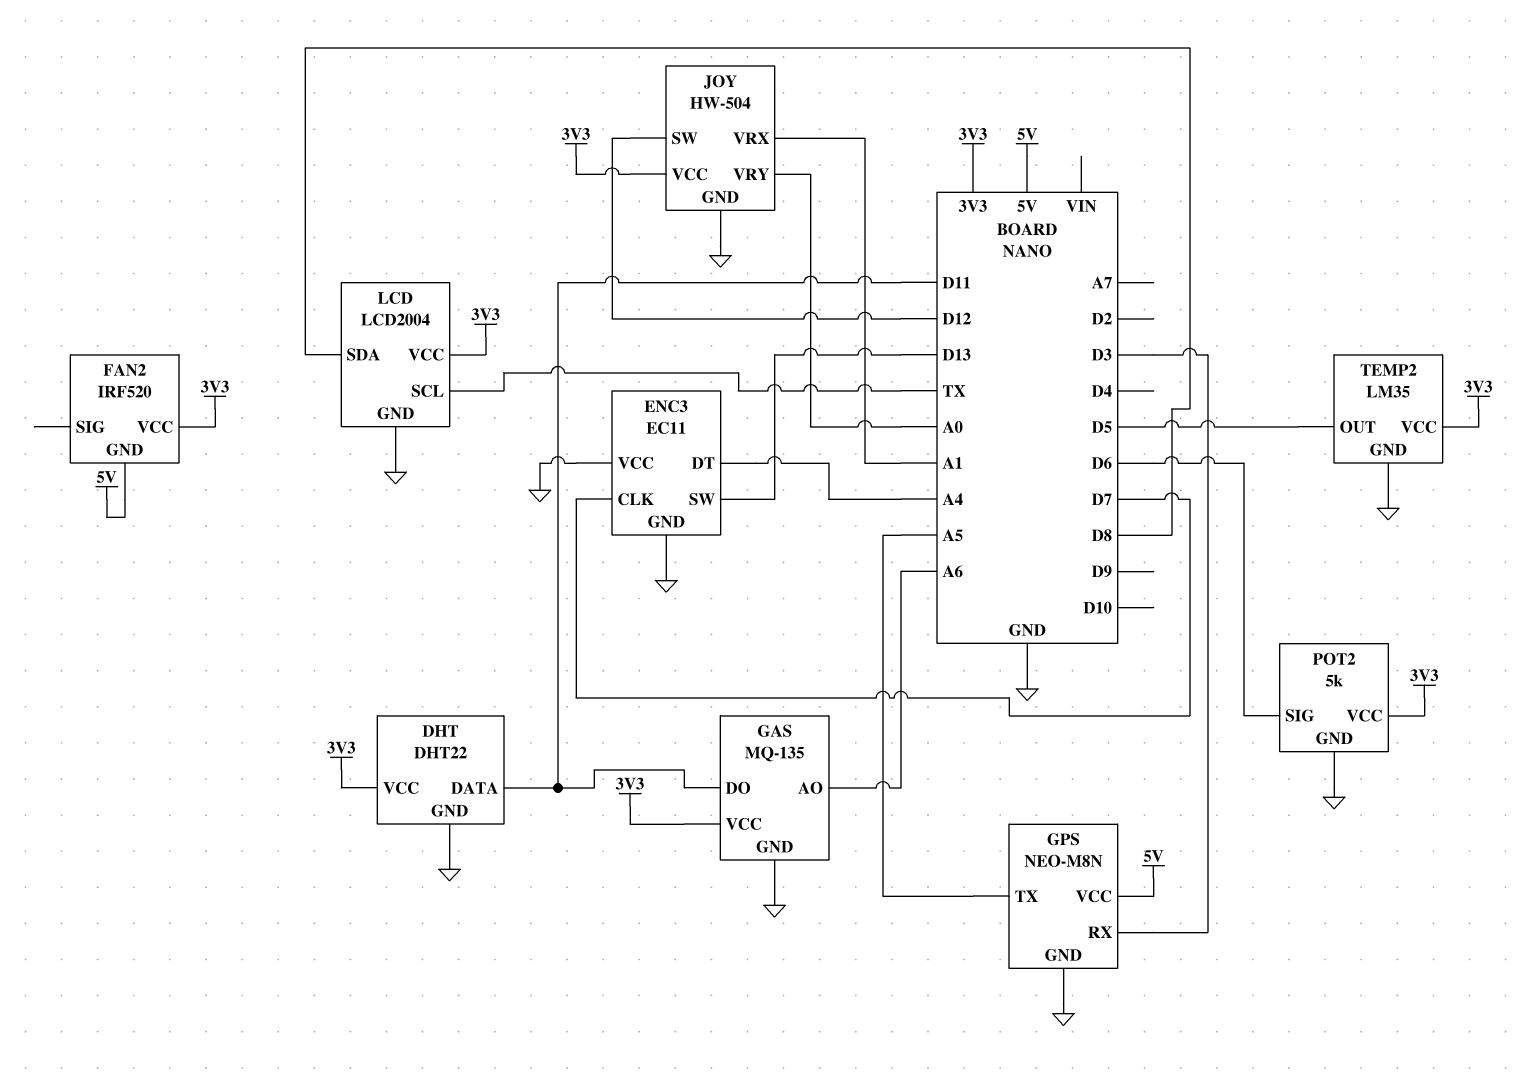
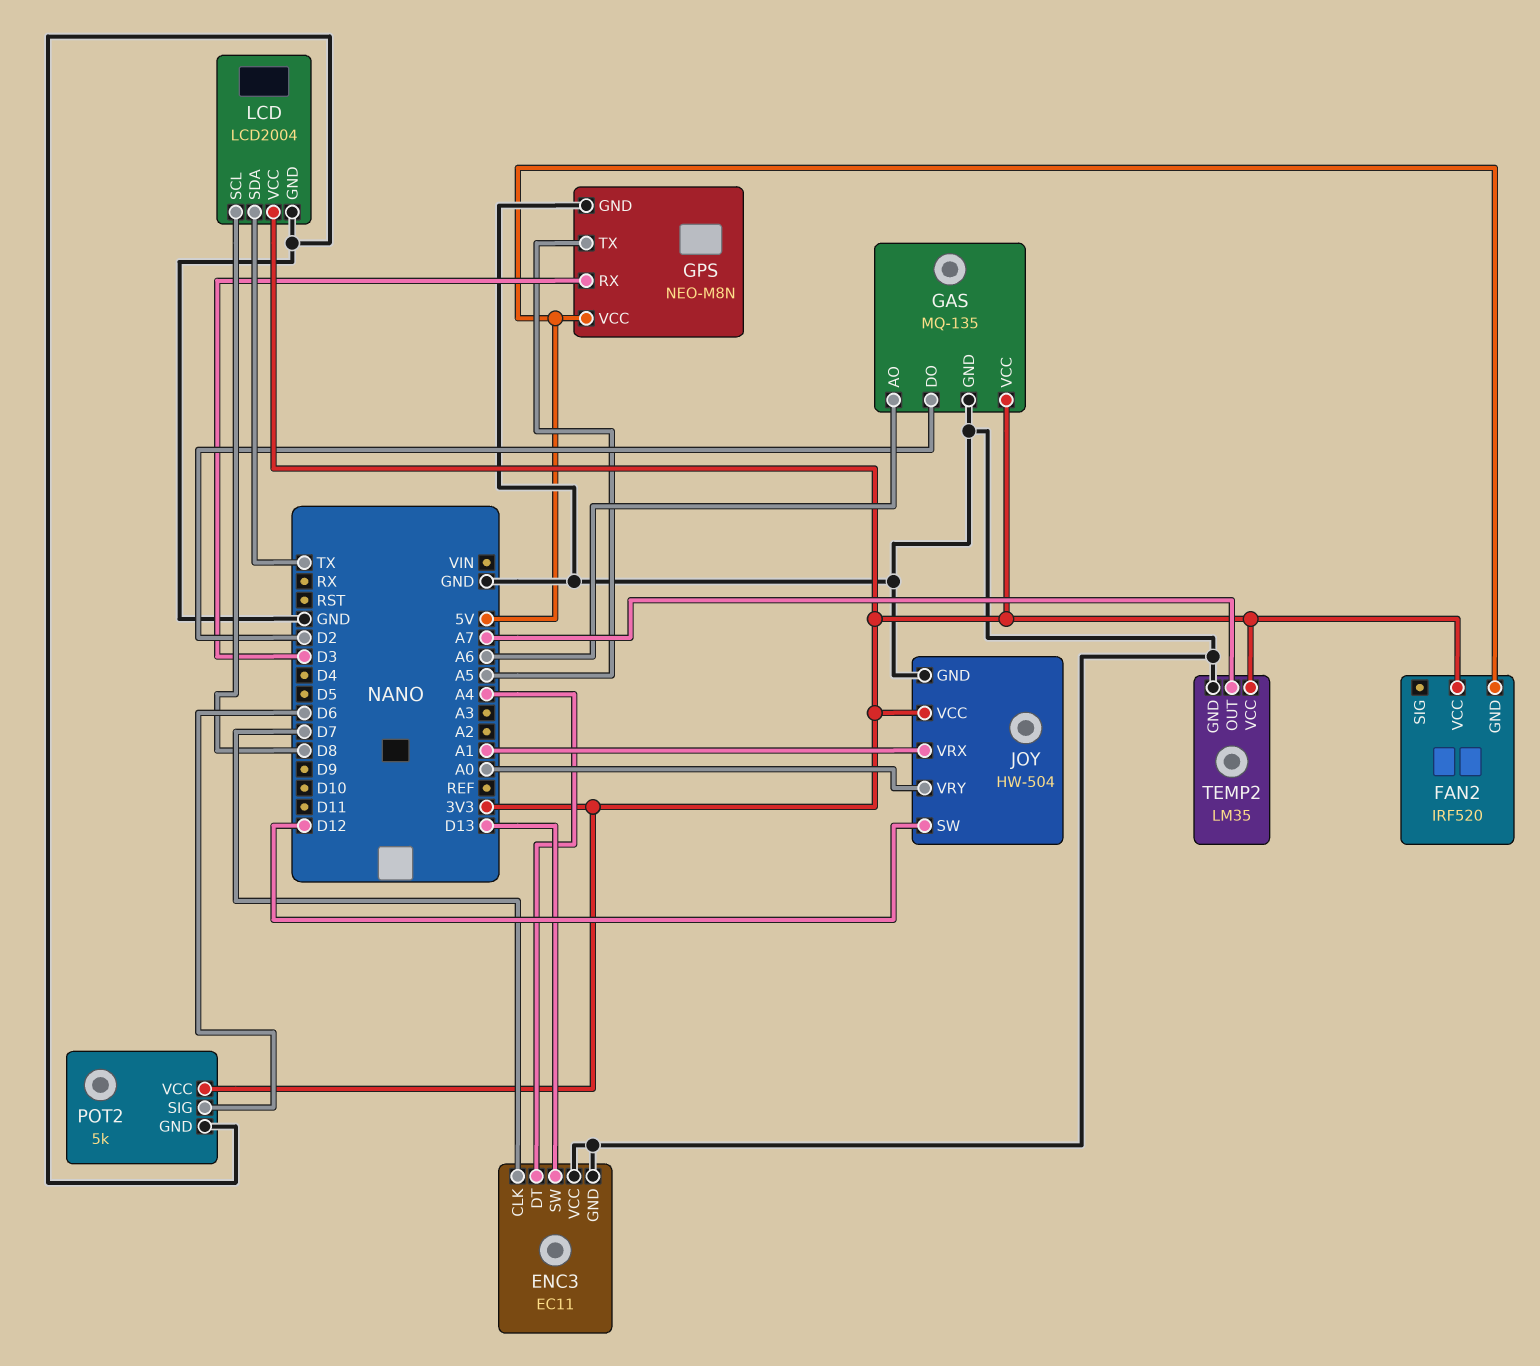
DHT: DHT22 -> none
DHT pin DATA: D11 -> none
DHT pin GND: GND -> none
DHT pin VCC: 3V3 -> none
GAS pin DO: D11 -> D2
LCD pin SCL: TX -> D8
LCD pin SDA: D8 -> TX
TEMP2 pin OUT: D5 -> A7

